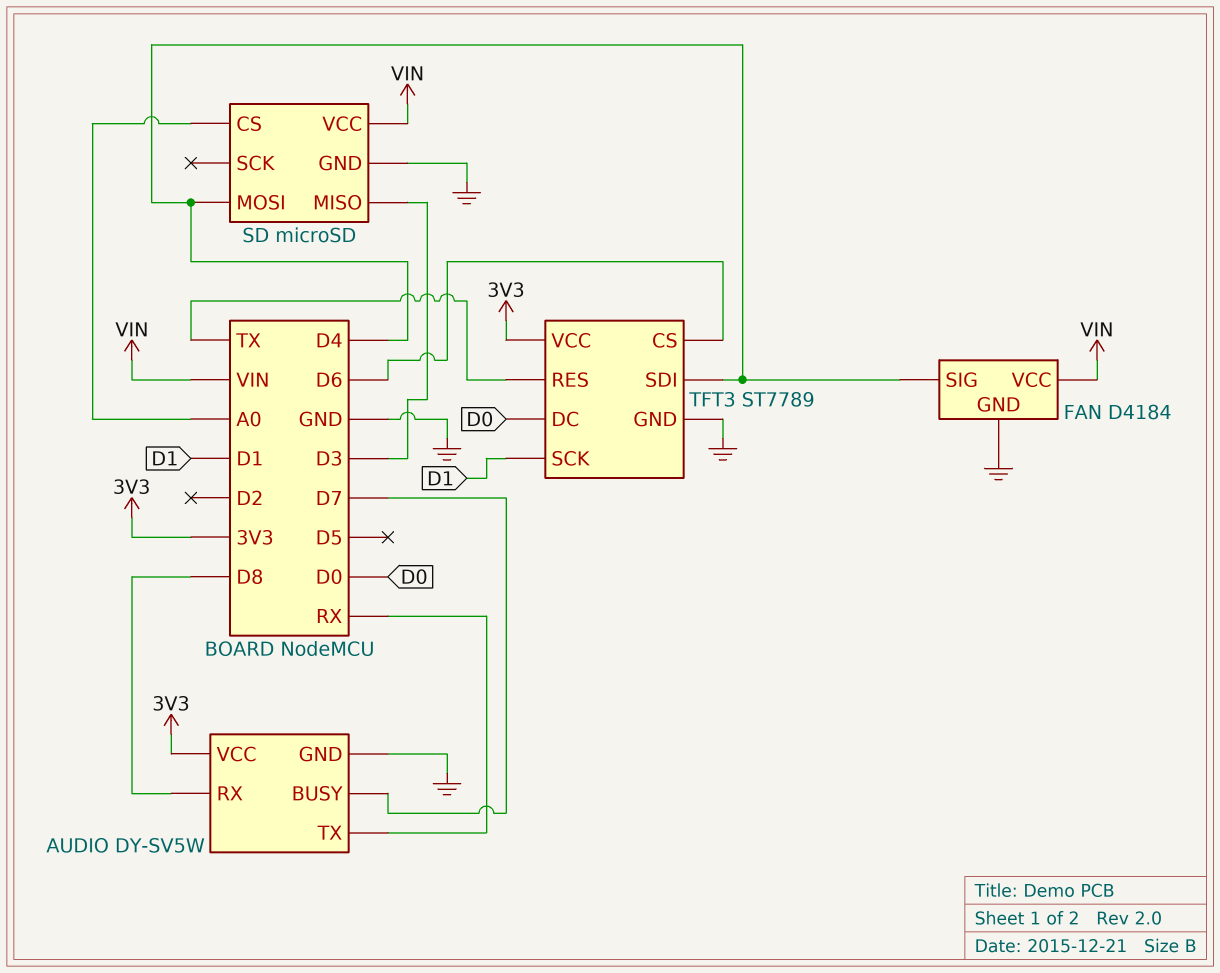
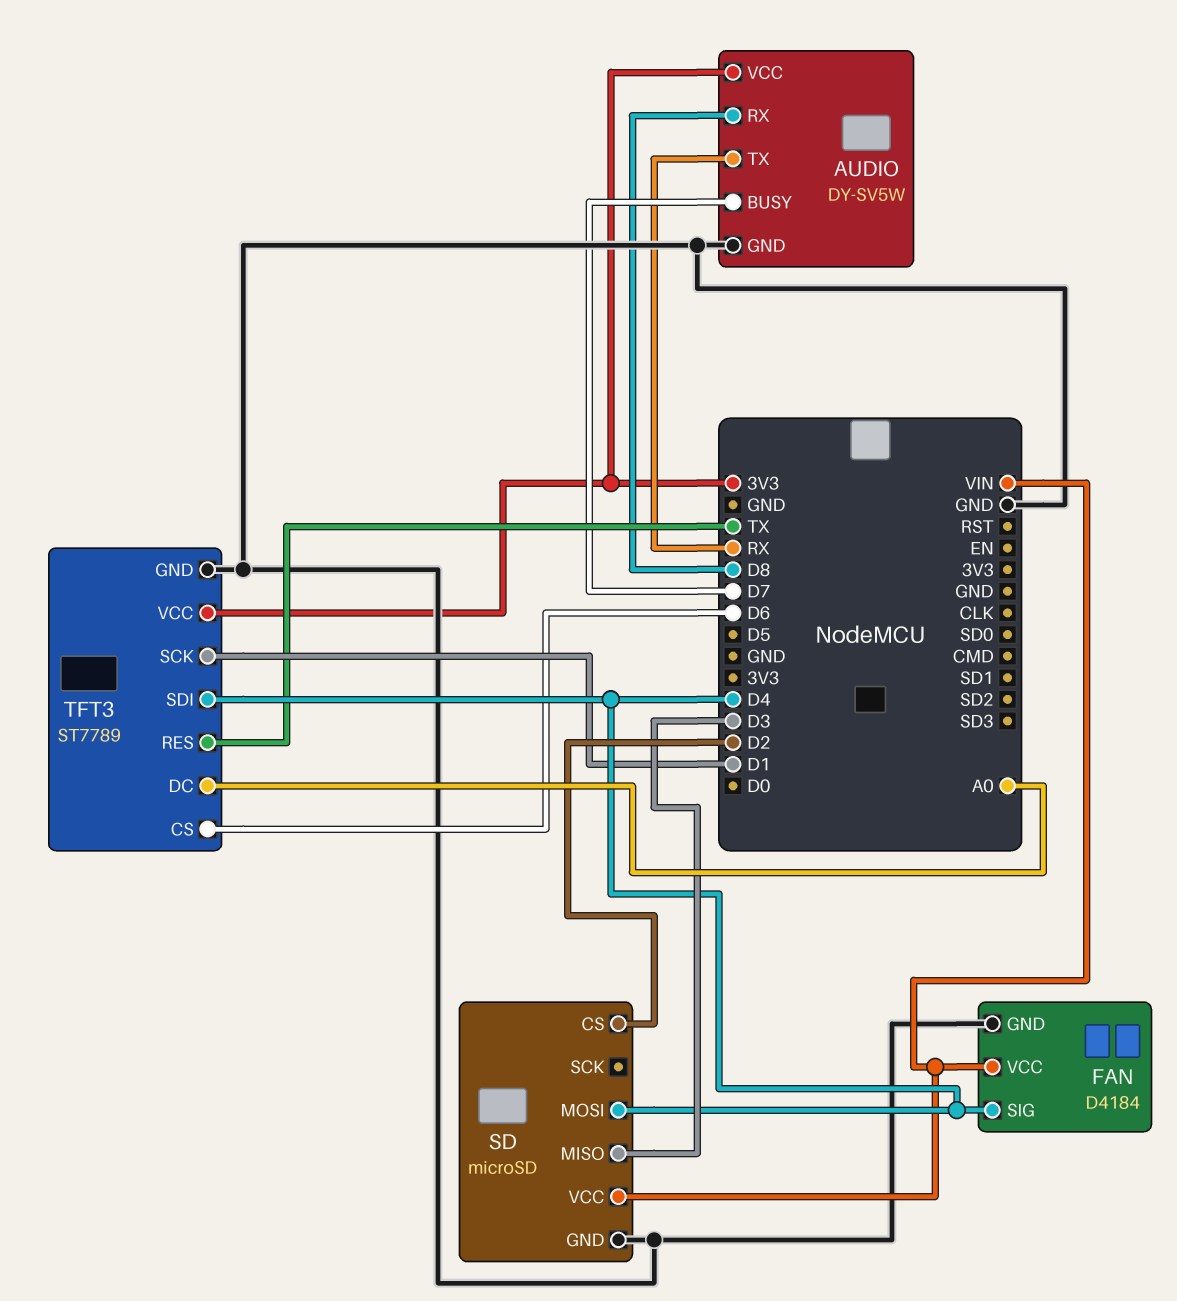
SD pin CS: A0 -> D2
TFT3 pin DC: D0 -> A0

